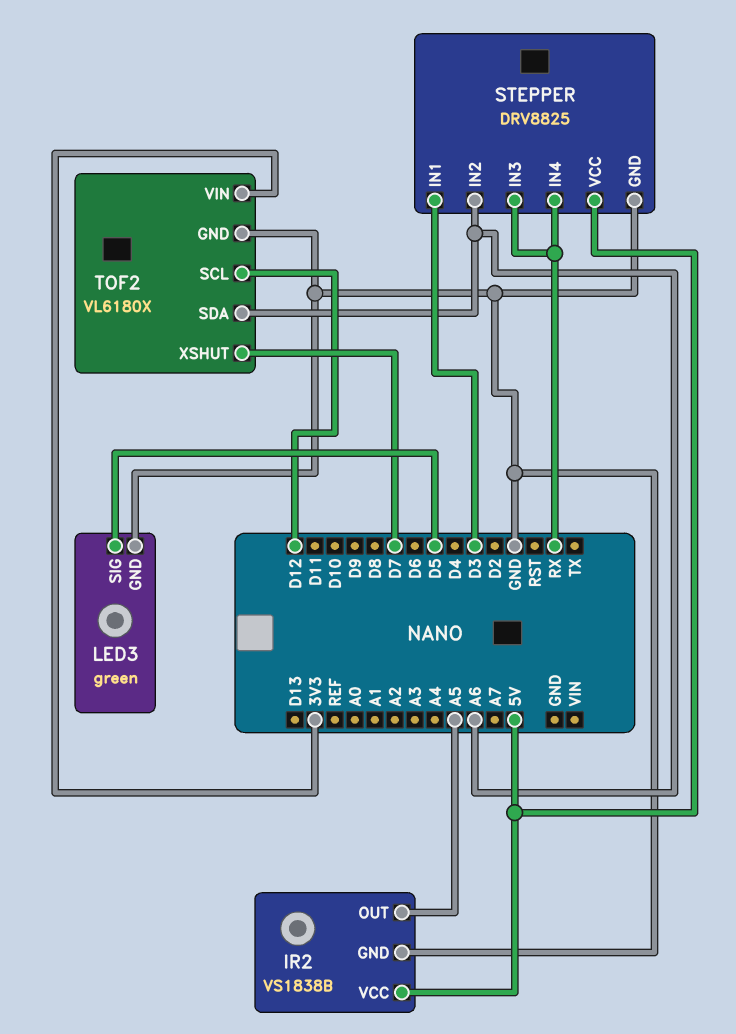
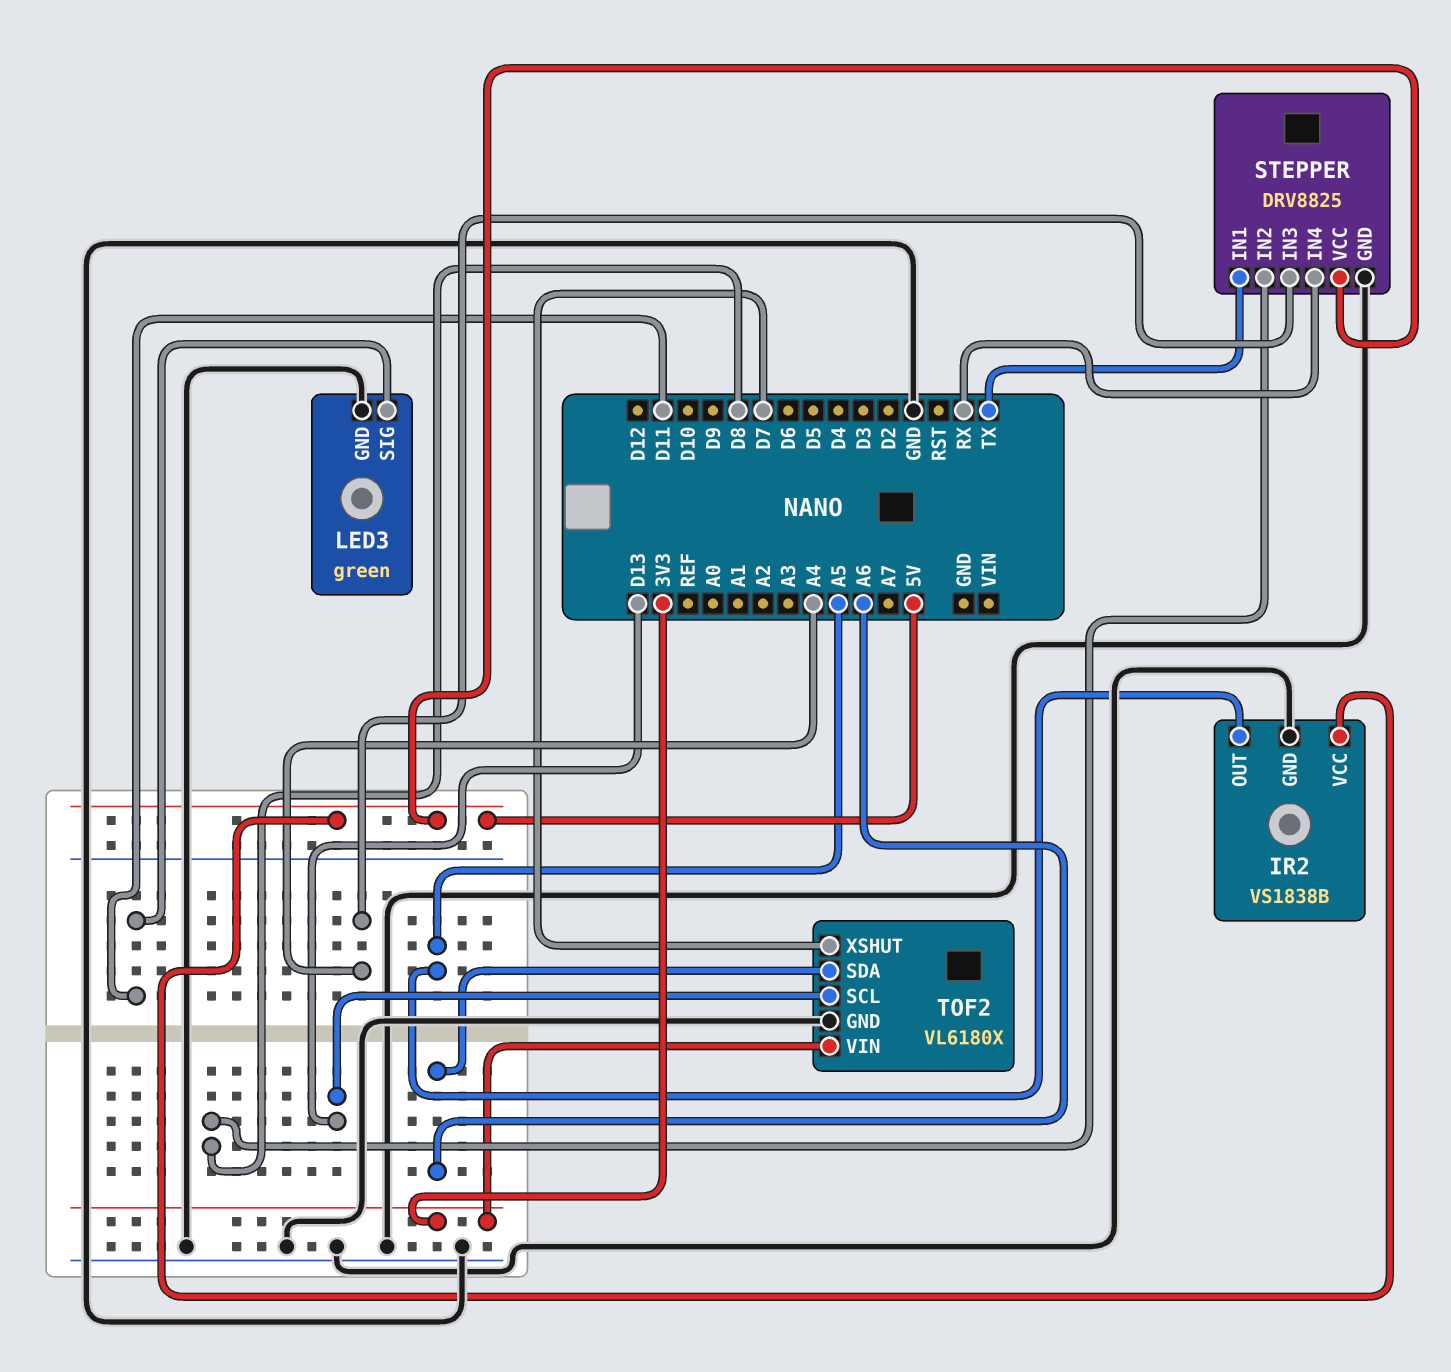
LED3 pin SIG: D5 -> D11
STEPPER pin IN1: D3 -> TX
STEPPER pin IN2: A6 -> D8
STEPPER pin IN3: RX -> A4
TOF2 pin SCL: D12 -> D13

